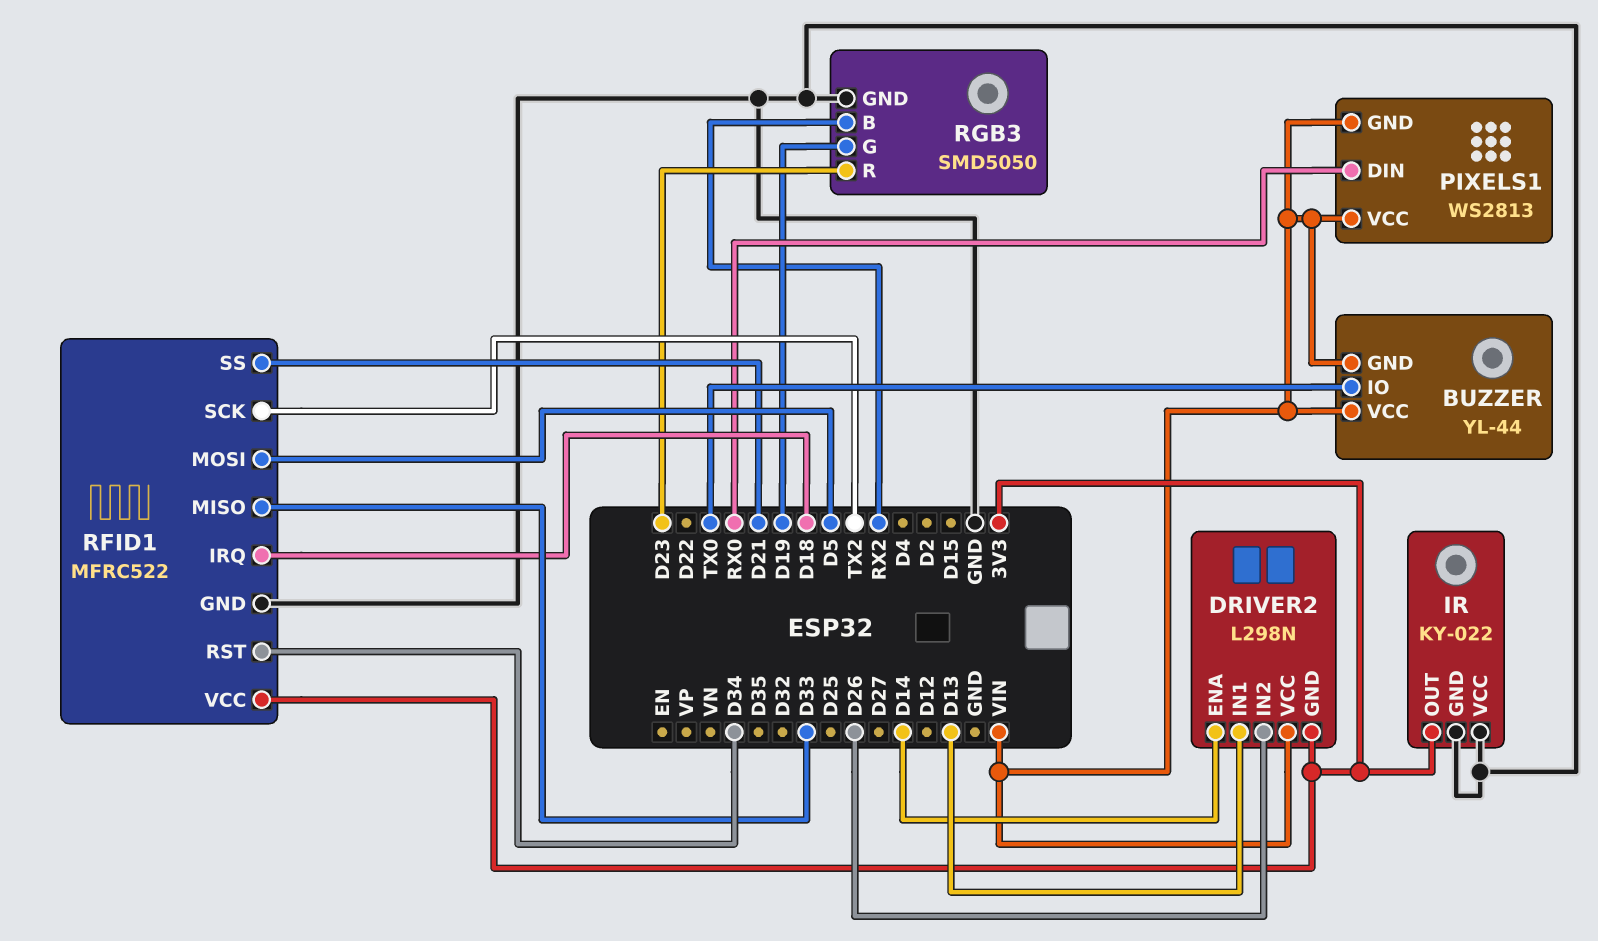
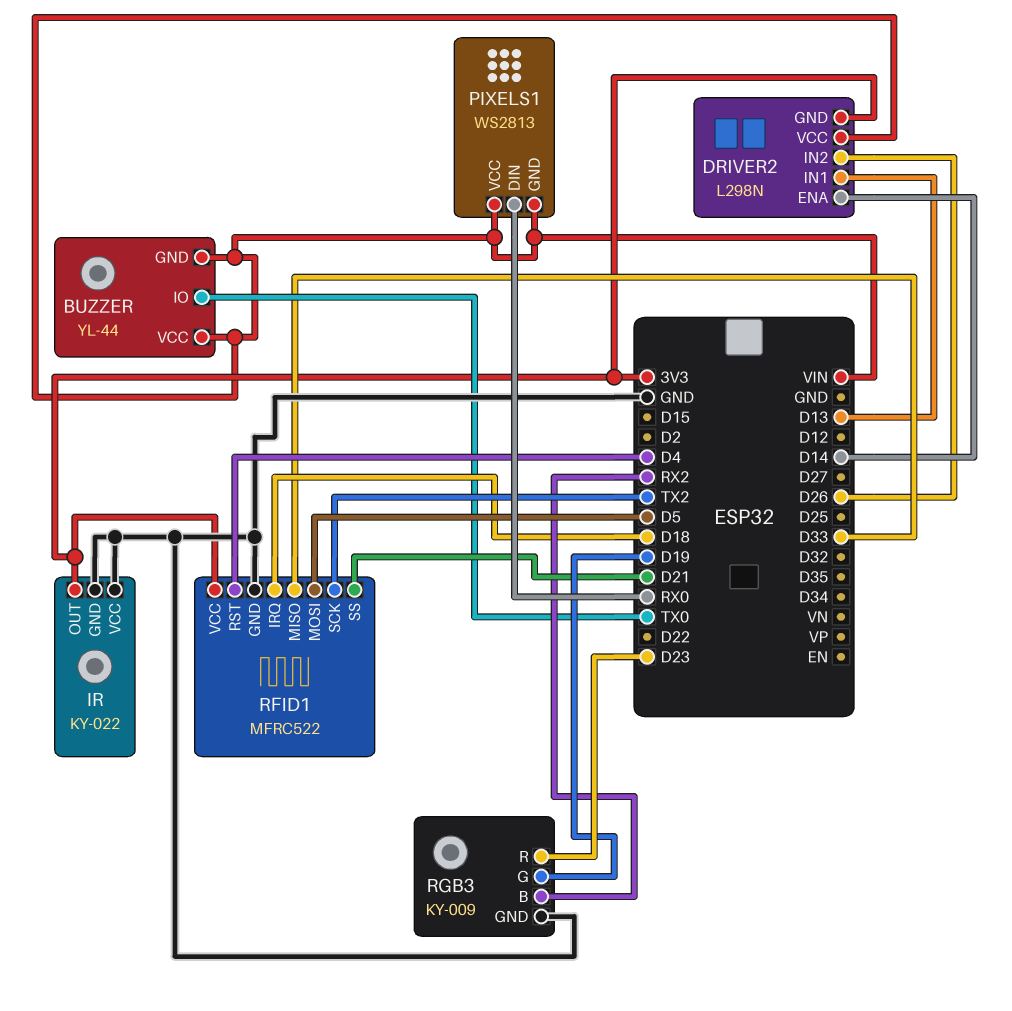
RFID1 pin RST: D34 -> D4
RGB3: SMD5050 -> KY-009

